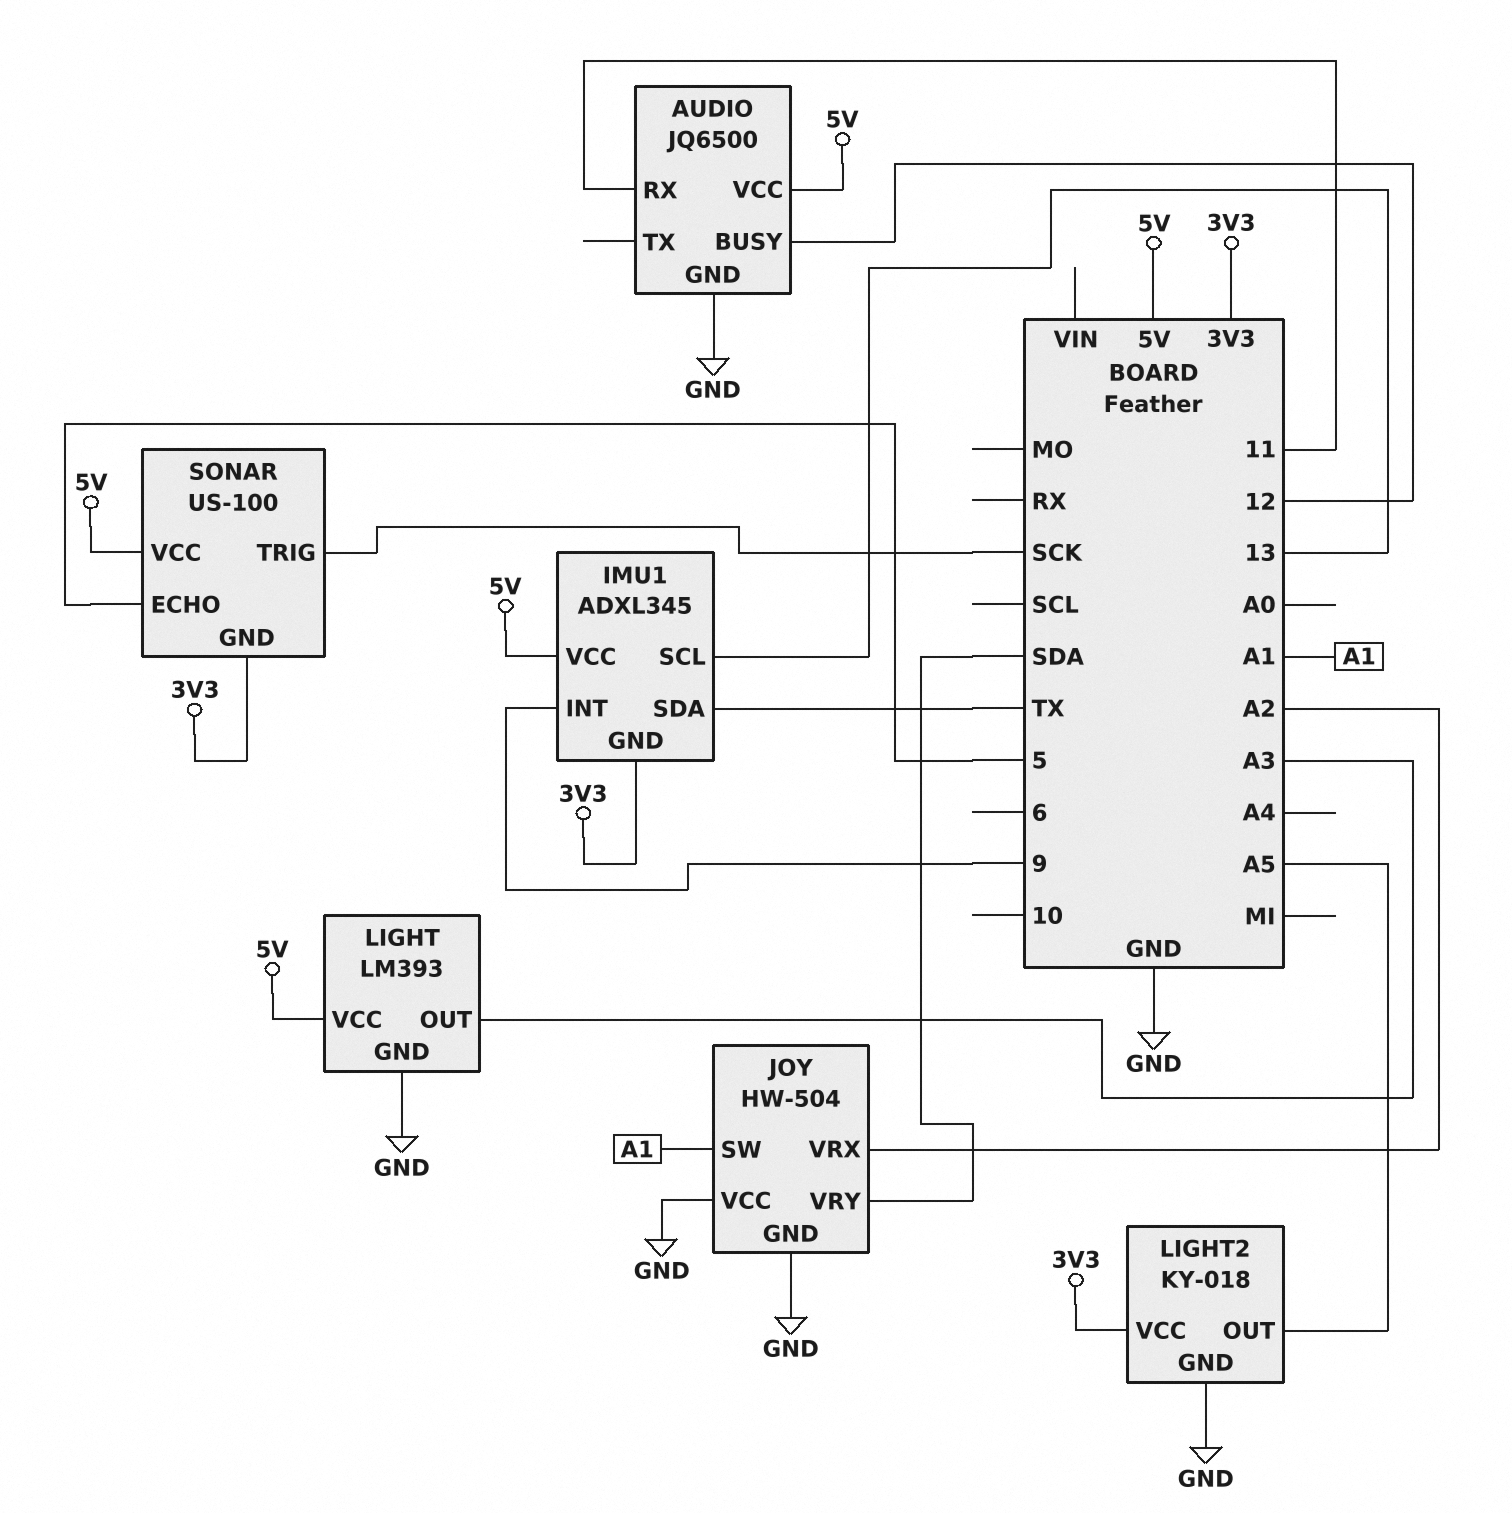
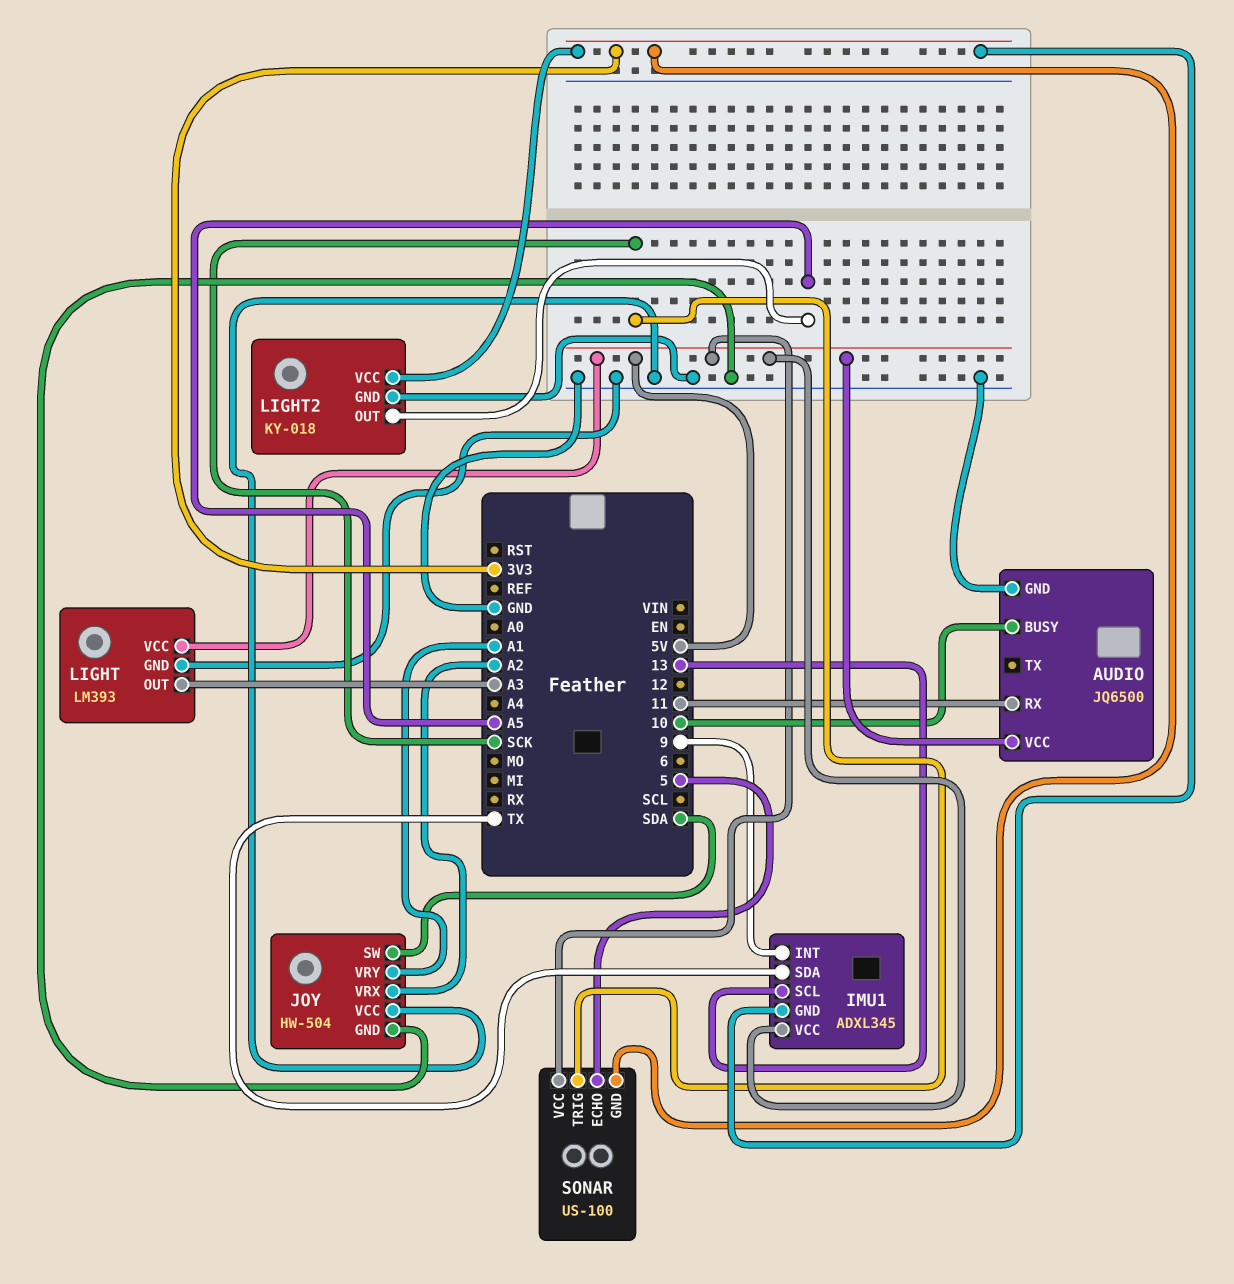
AUDIO pin BUSY: 12 -> 10
JOY pin SW: A1 -> SDA
JOY pin VRY: SDA -> A1

